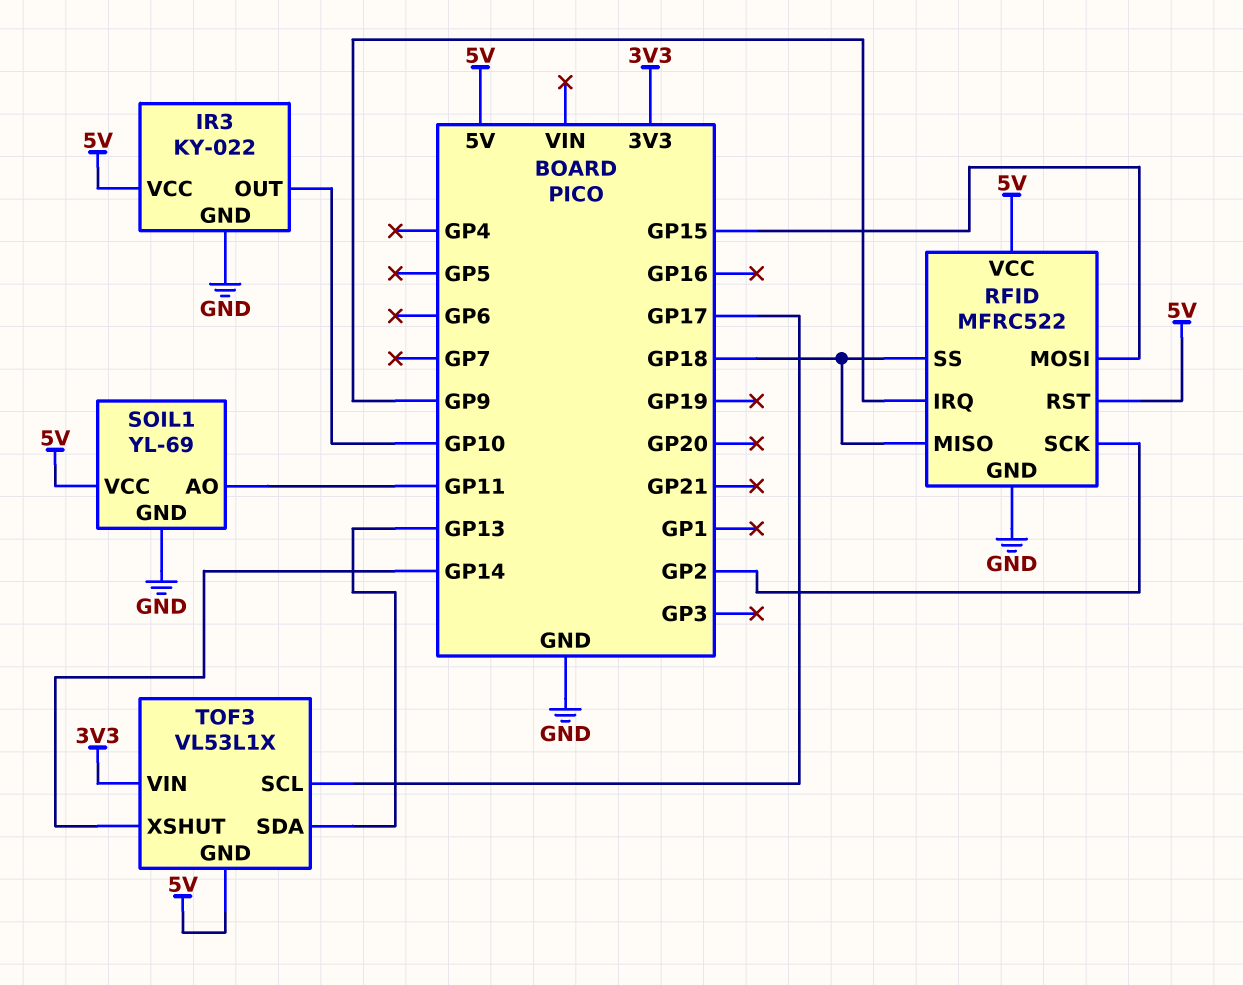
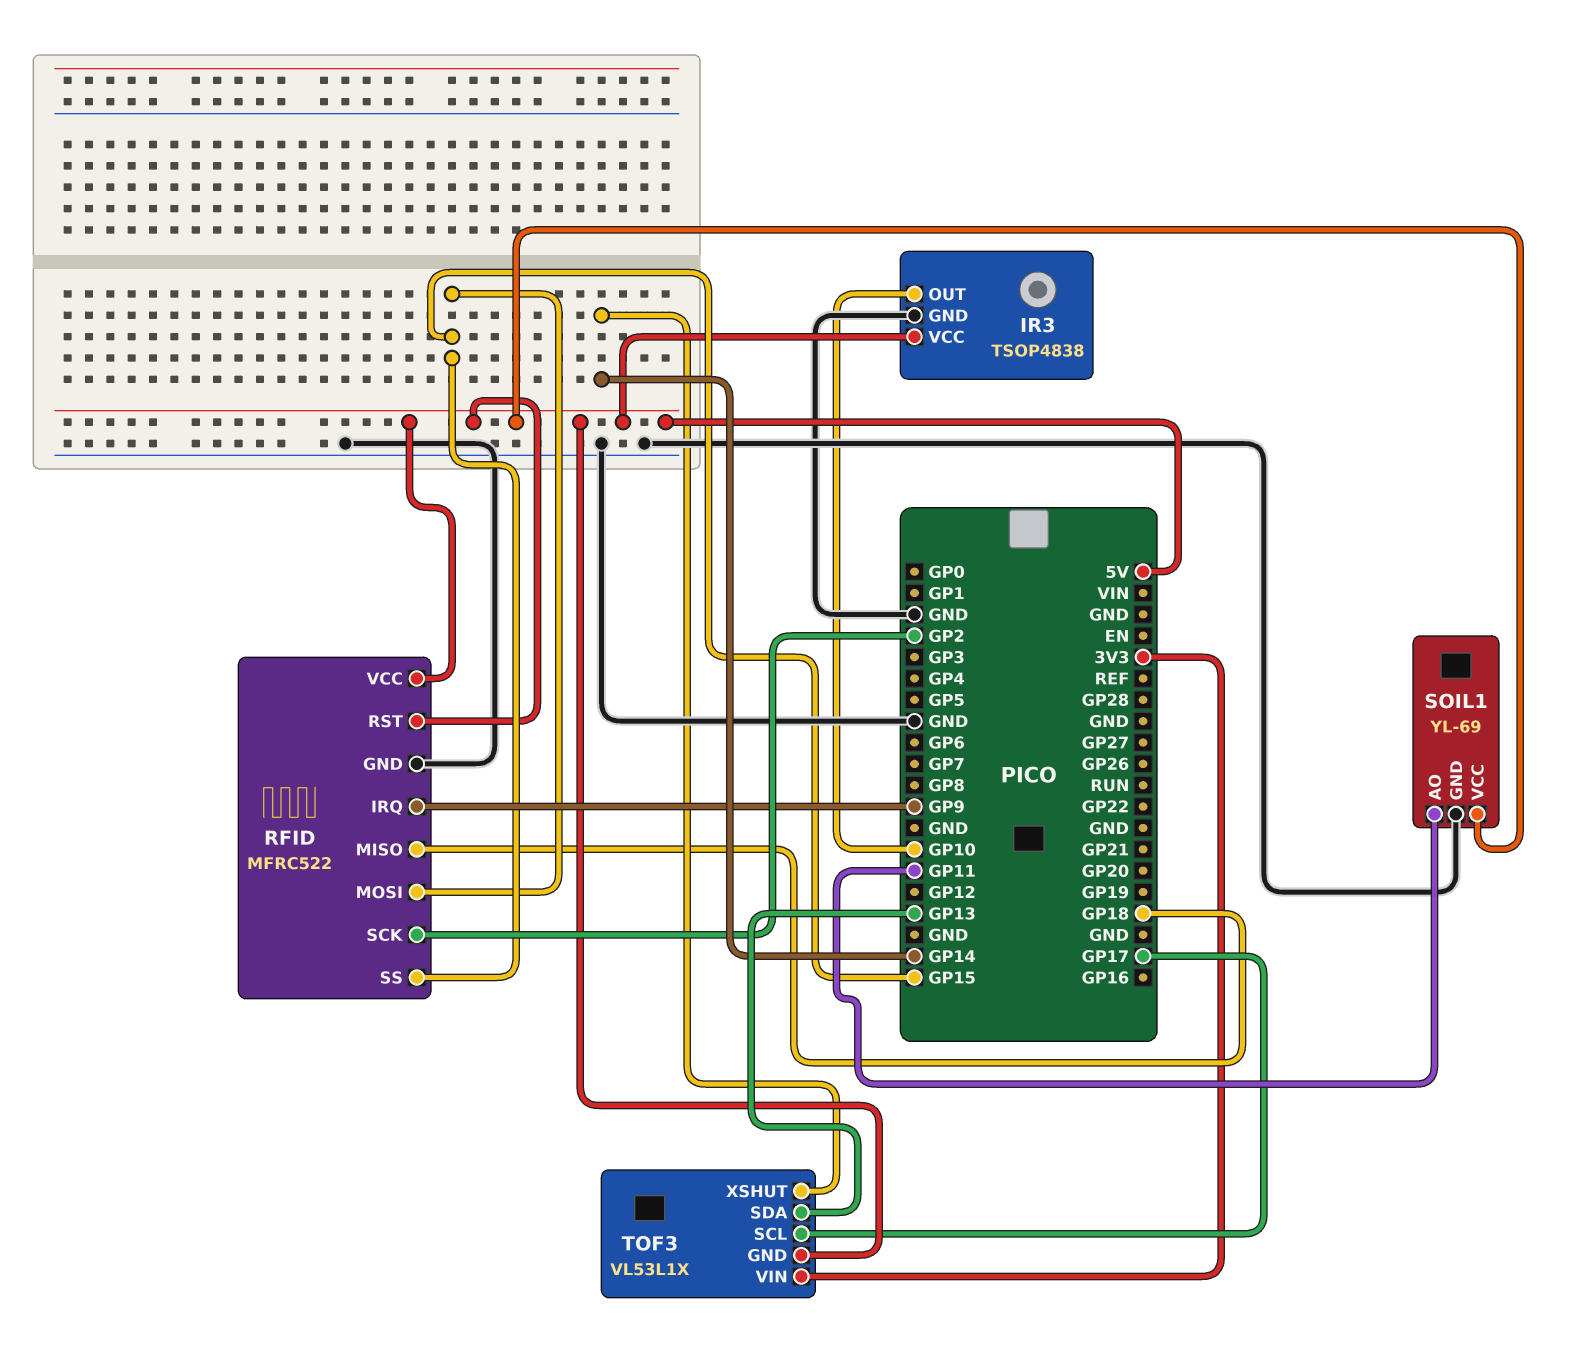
IR3: KY-022 -> TSOP4838
RFID pin SS: GP18 -> GP15

